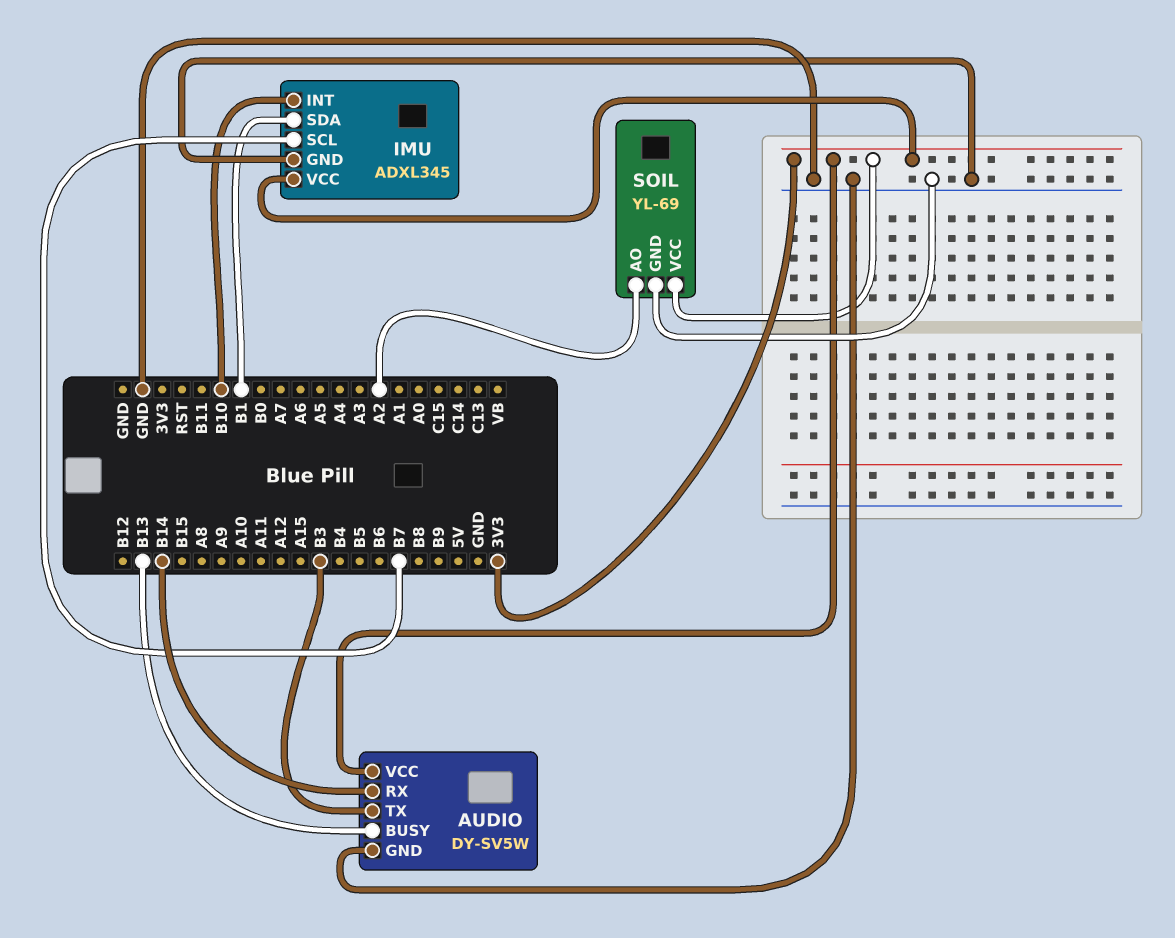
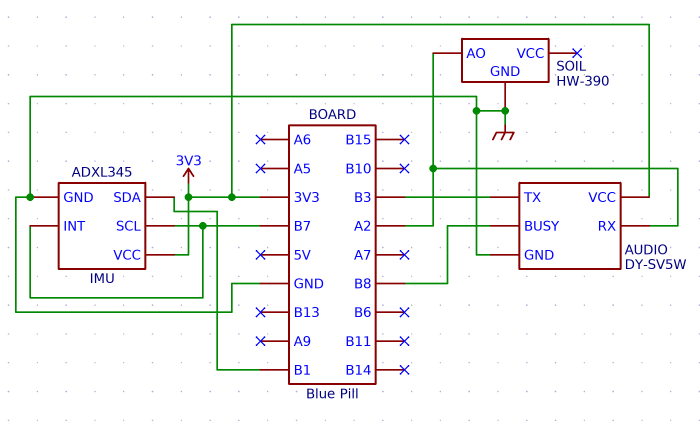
AUDIO pin BUSY: B13 -> B8
AUDIO pin RX: B14 -> A2
IMU pin INT: B10 -> B7
SOIL: YL-69 -> HW-390
SOIL pin VCC: 3V3 -> none

